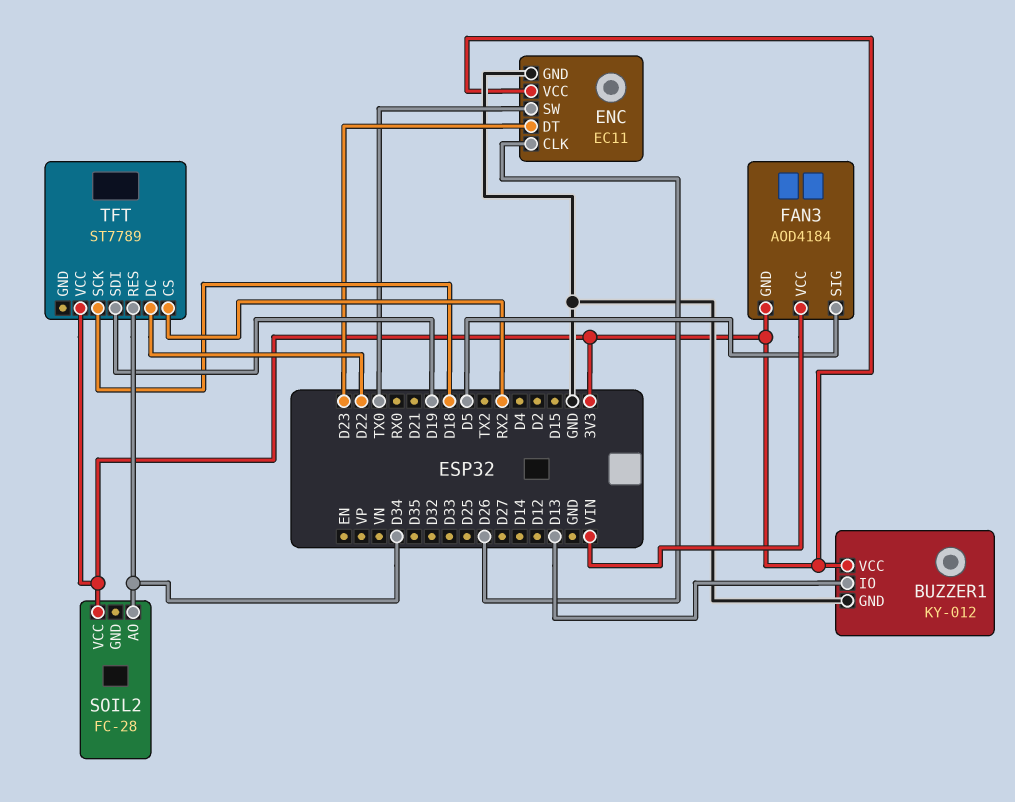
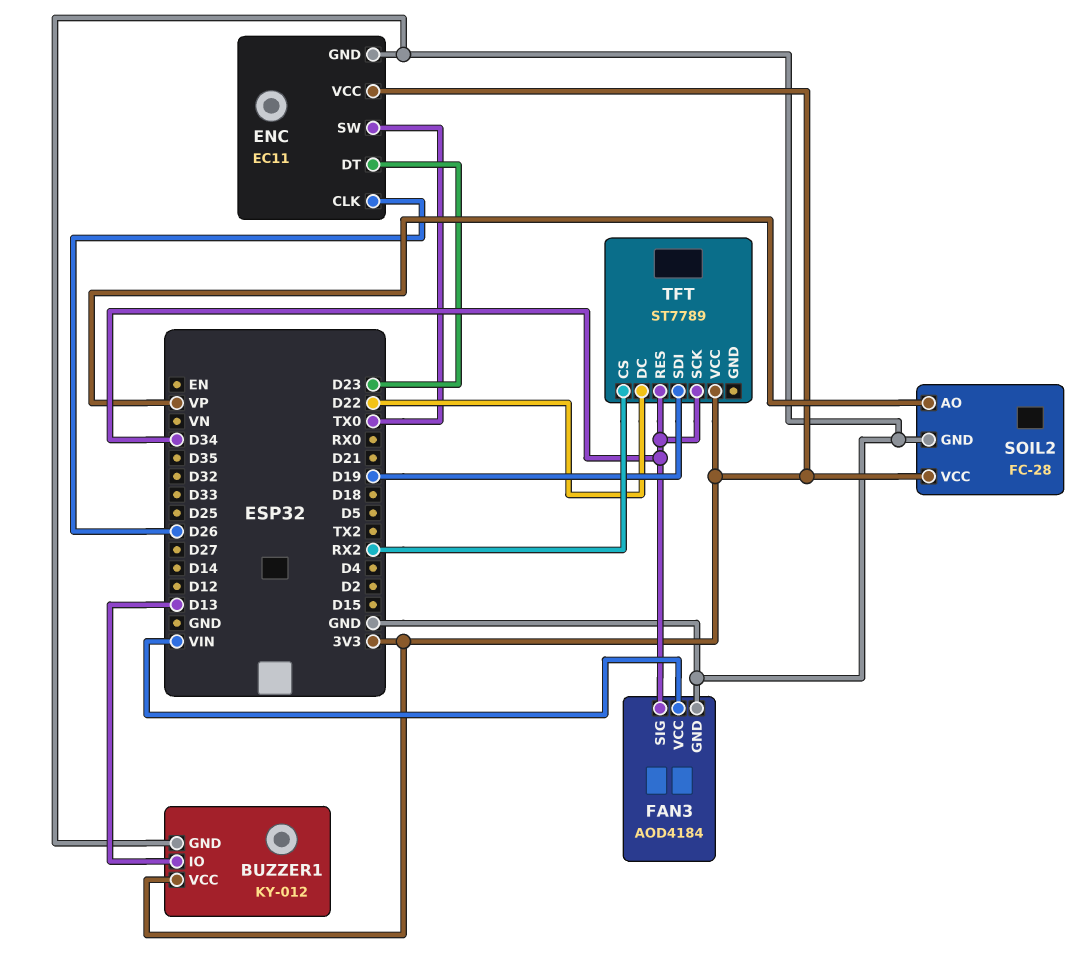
FAN3 pin GND: 3V3 -> GND
FAN3 pin SIG: D5 -> D34
SOIL2 pin AO: D34 -> VP
SOIL2 pin GND: none -> GND
TFT pin SCK: D18 -> D34

